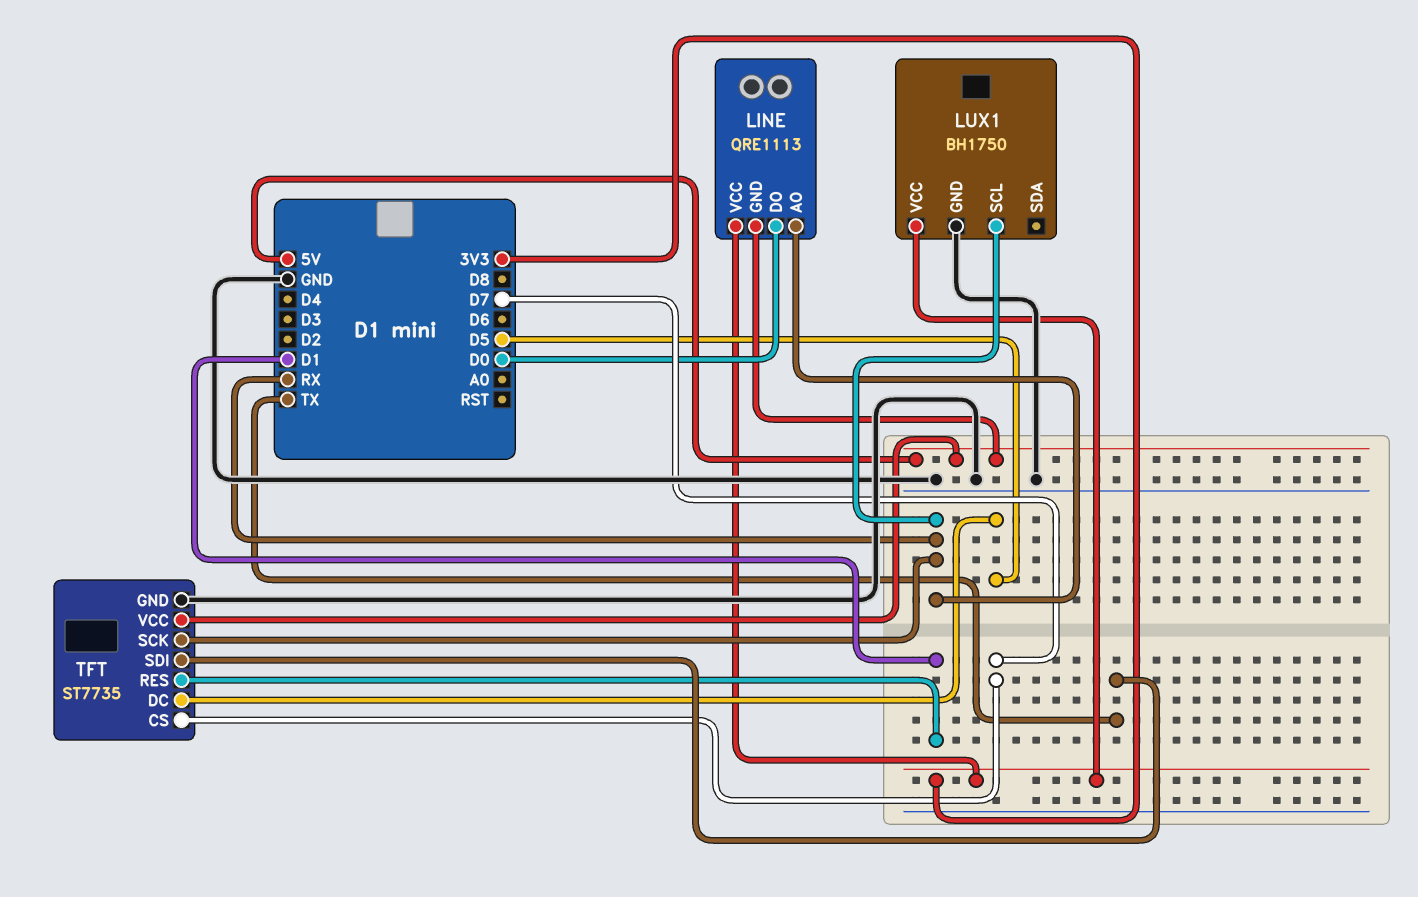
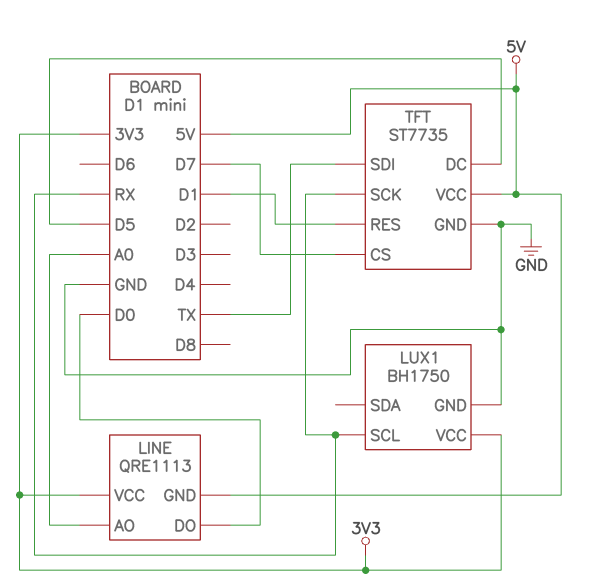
LINE pin AO: RX -> A0

